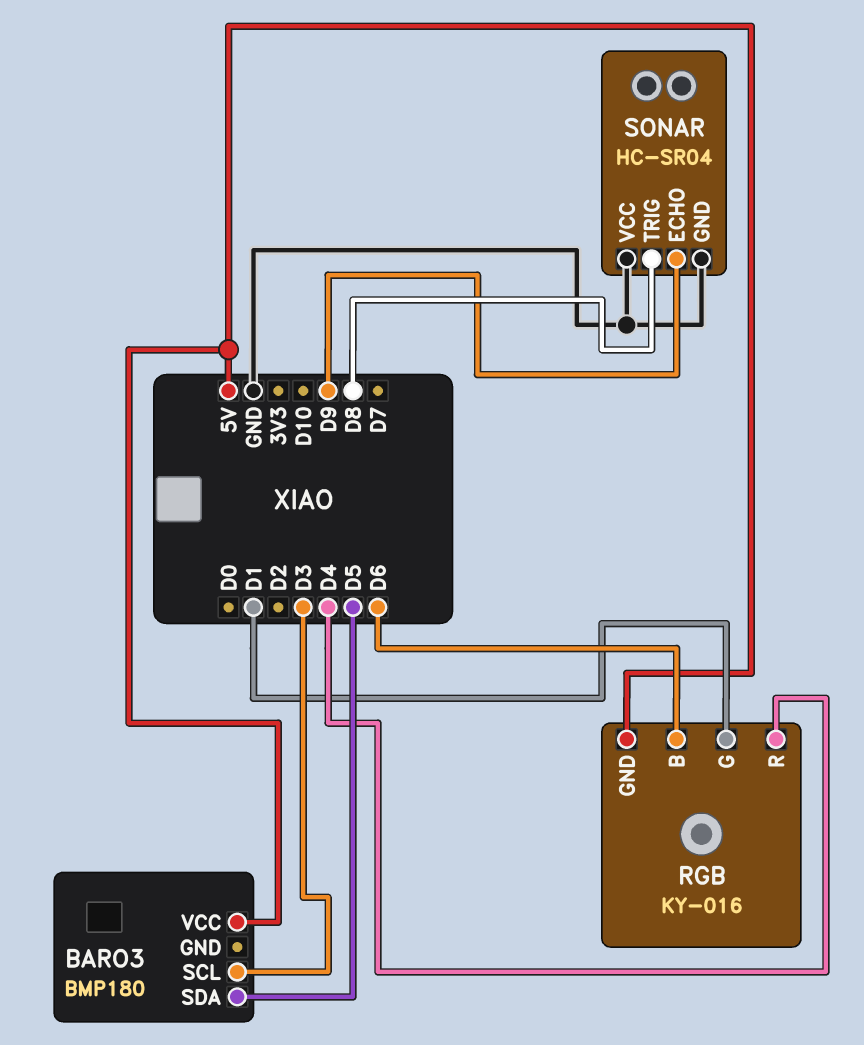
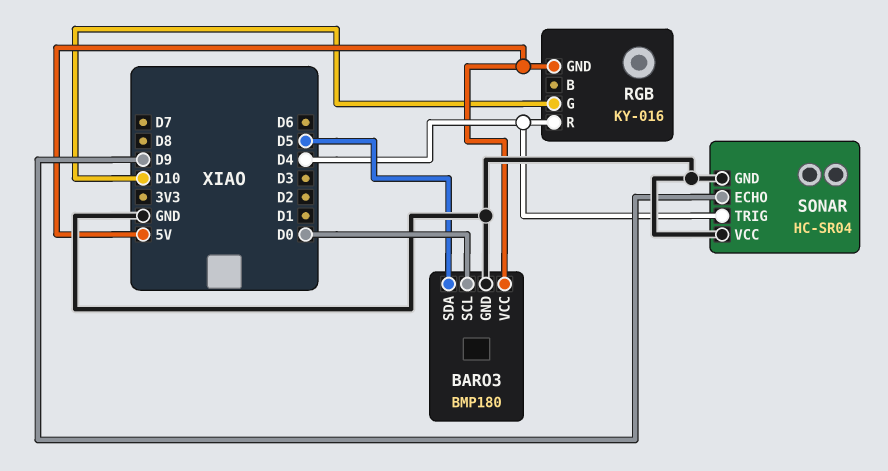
BARO3 pin GND: none -> GND
BARO3 pin SCL: D3 -> D0
RGB pin B: D6 -> none
RGB pin G: D1 -> D10
SONAR pin TRIG: D8 -> D4

